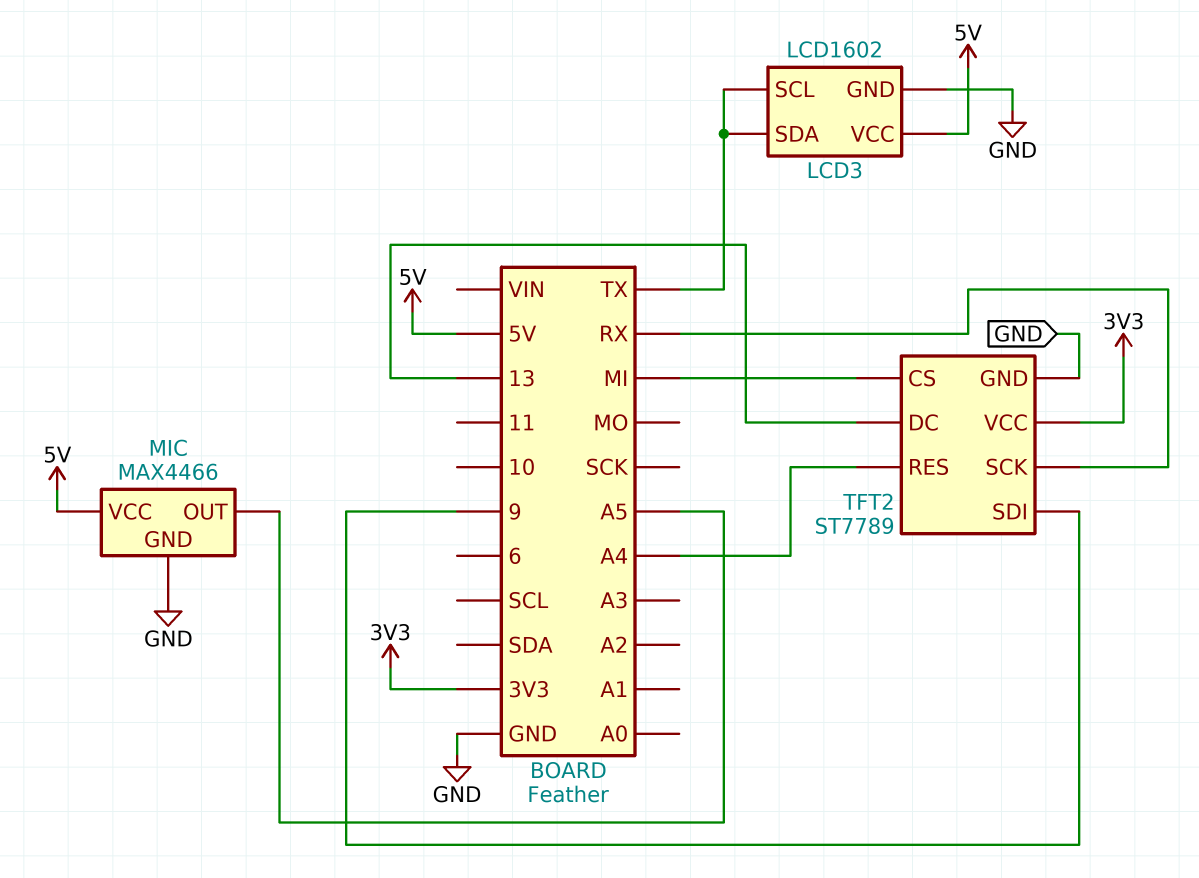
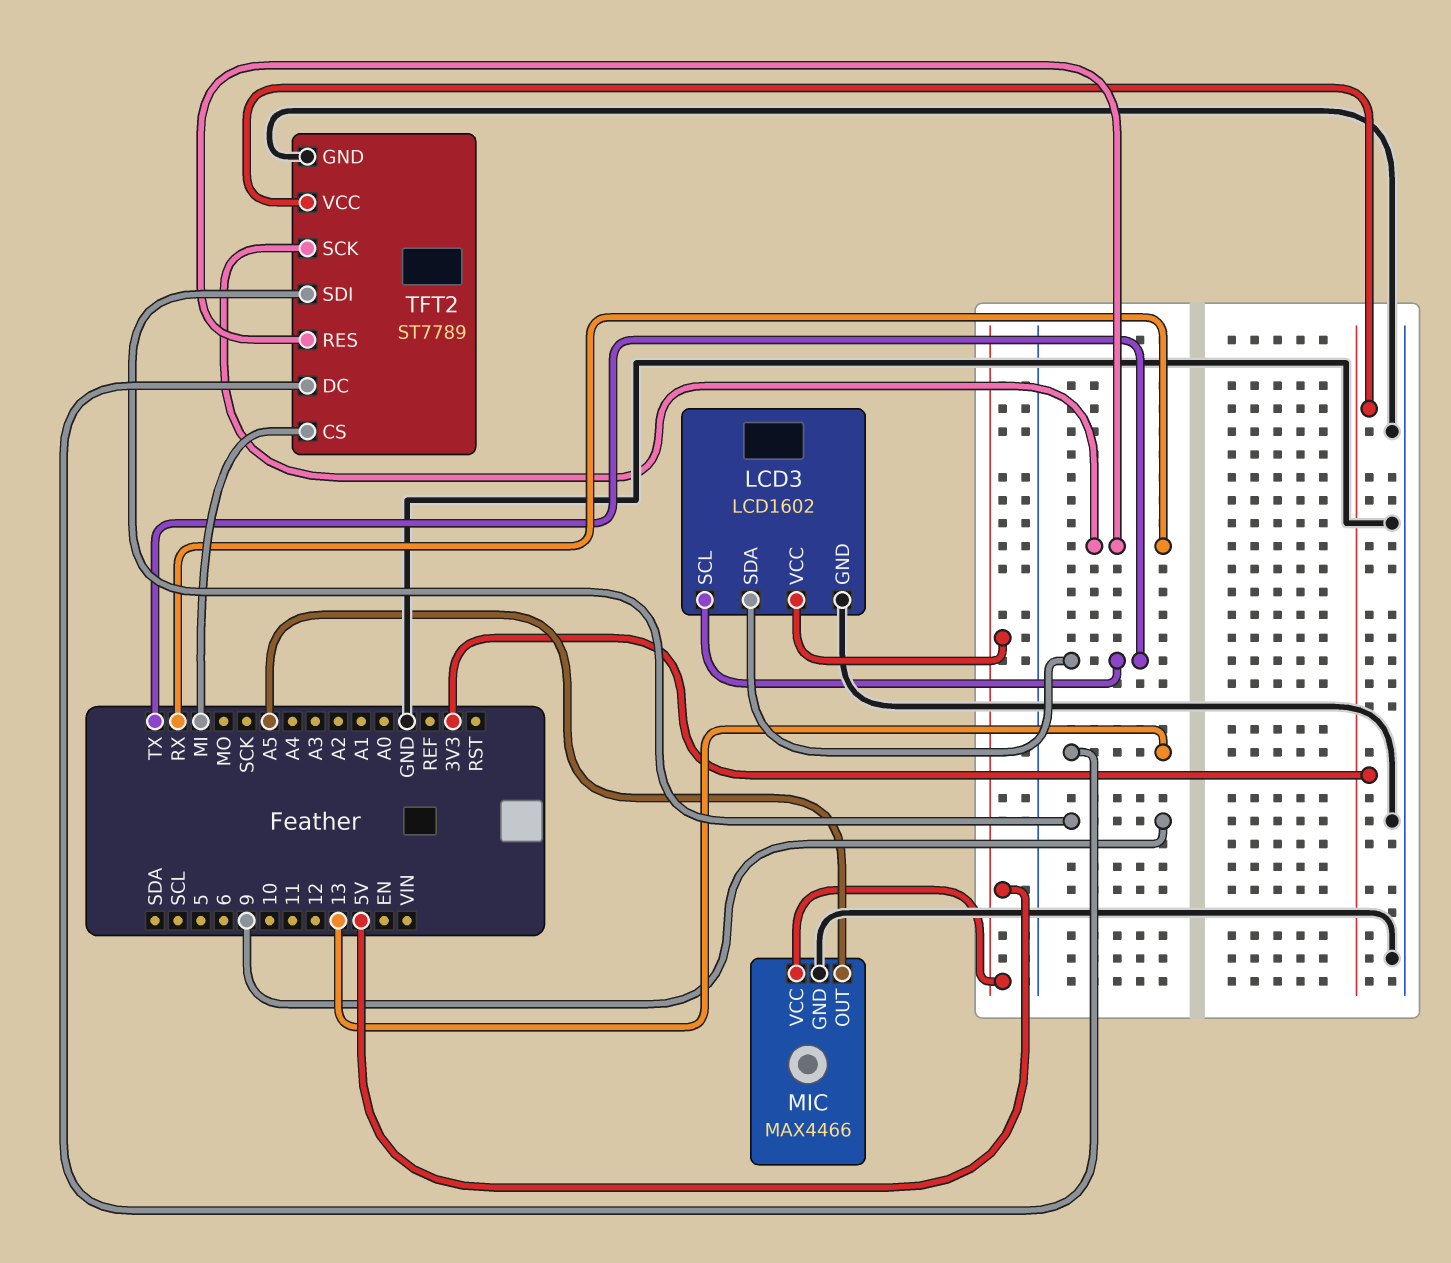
TFT2 pin RES: A4 -> RX

